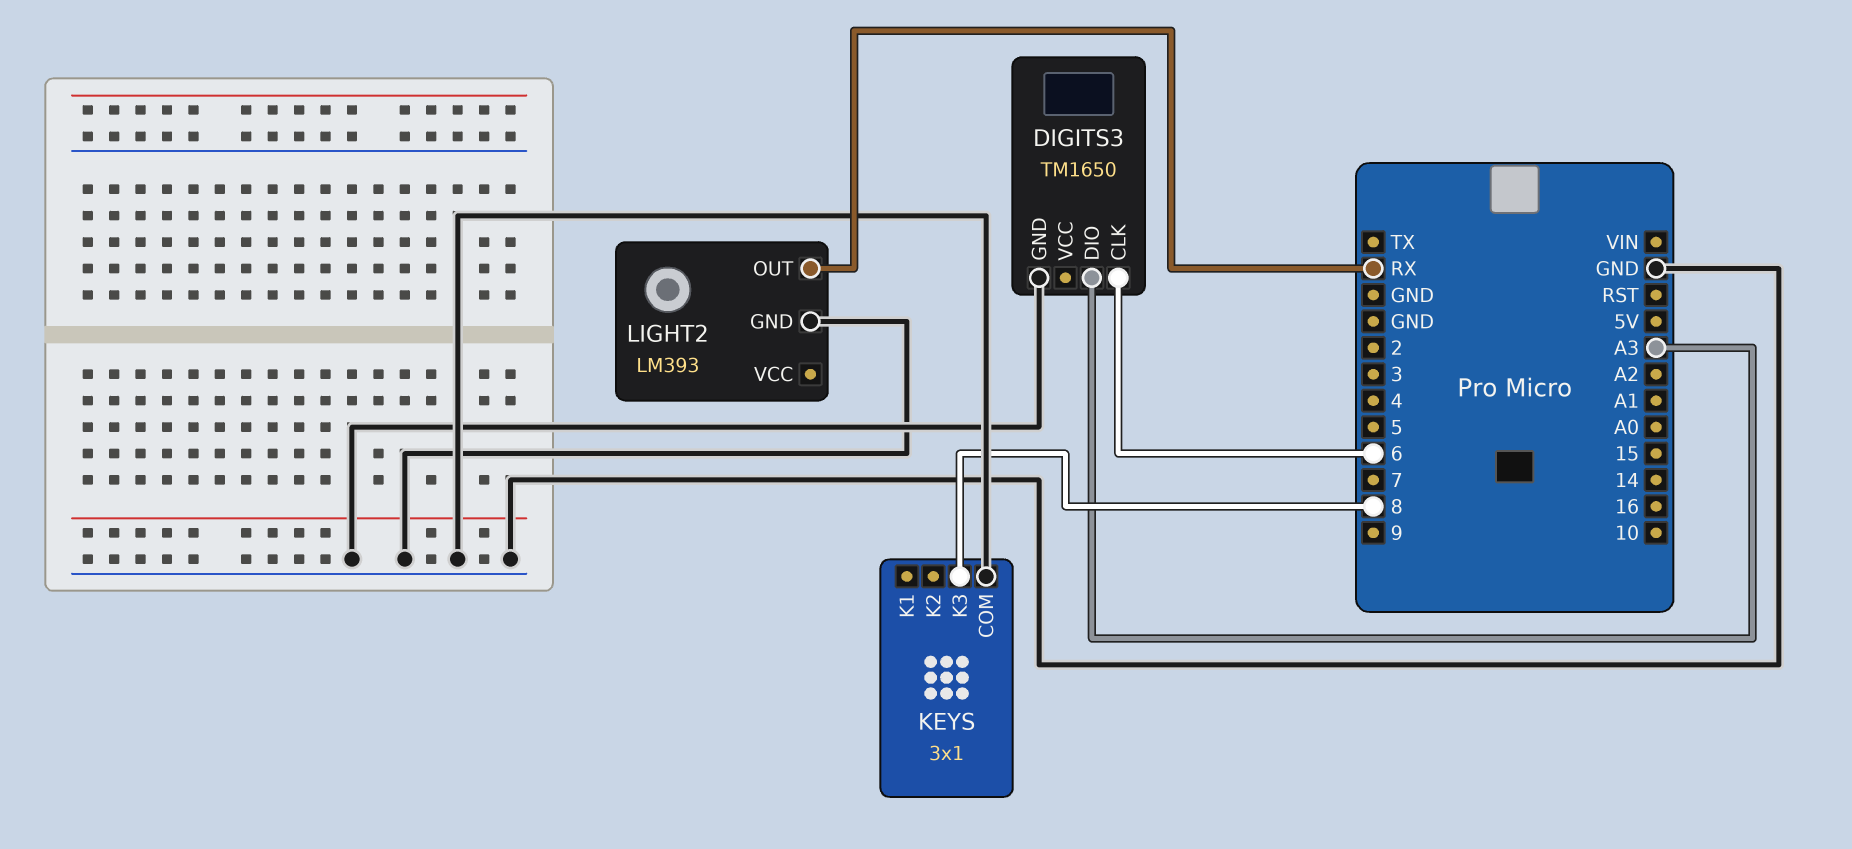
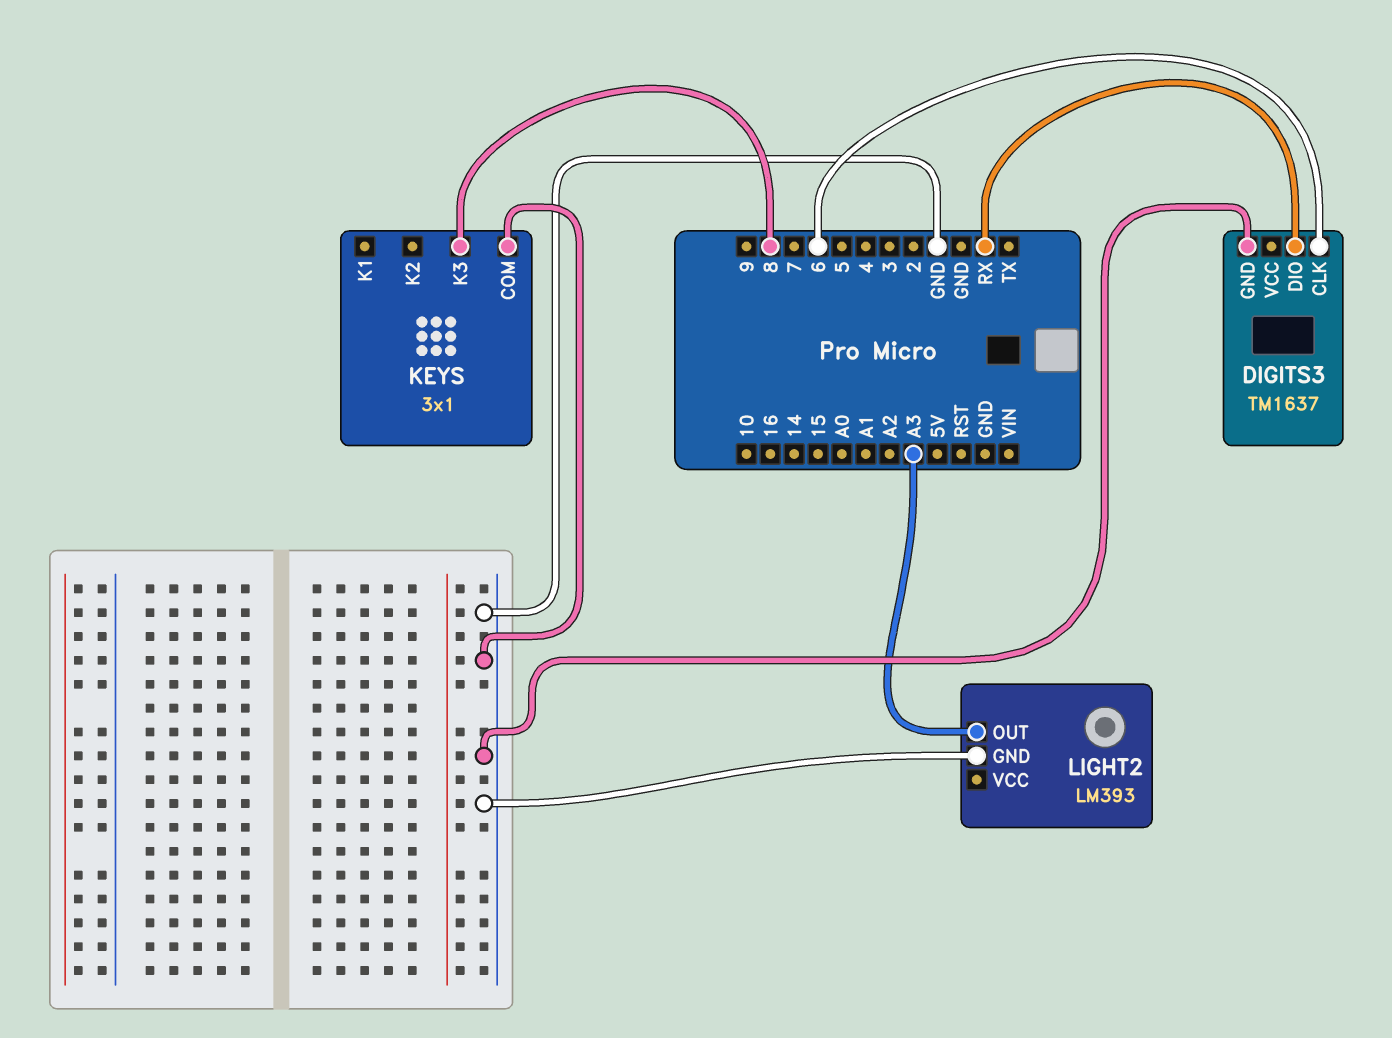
DIGITS3: TM1650 -> TM1637
DIGITS3 pin DIO: A3 -> RX
LIGHT2 pin OUT: RX -> A3

